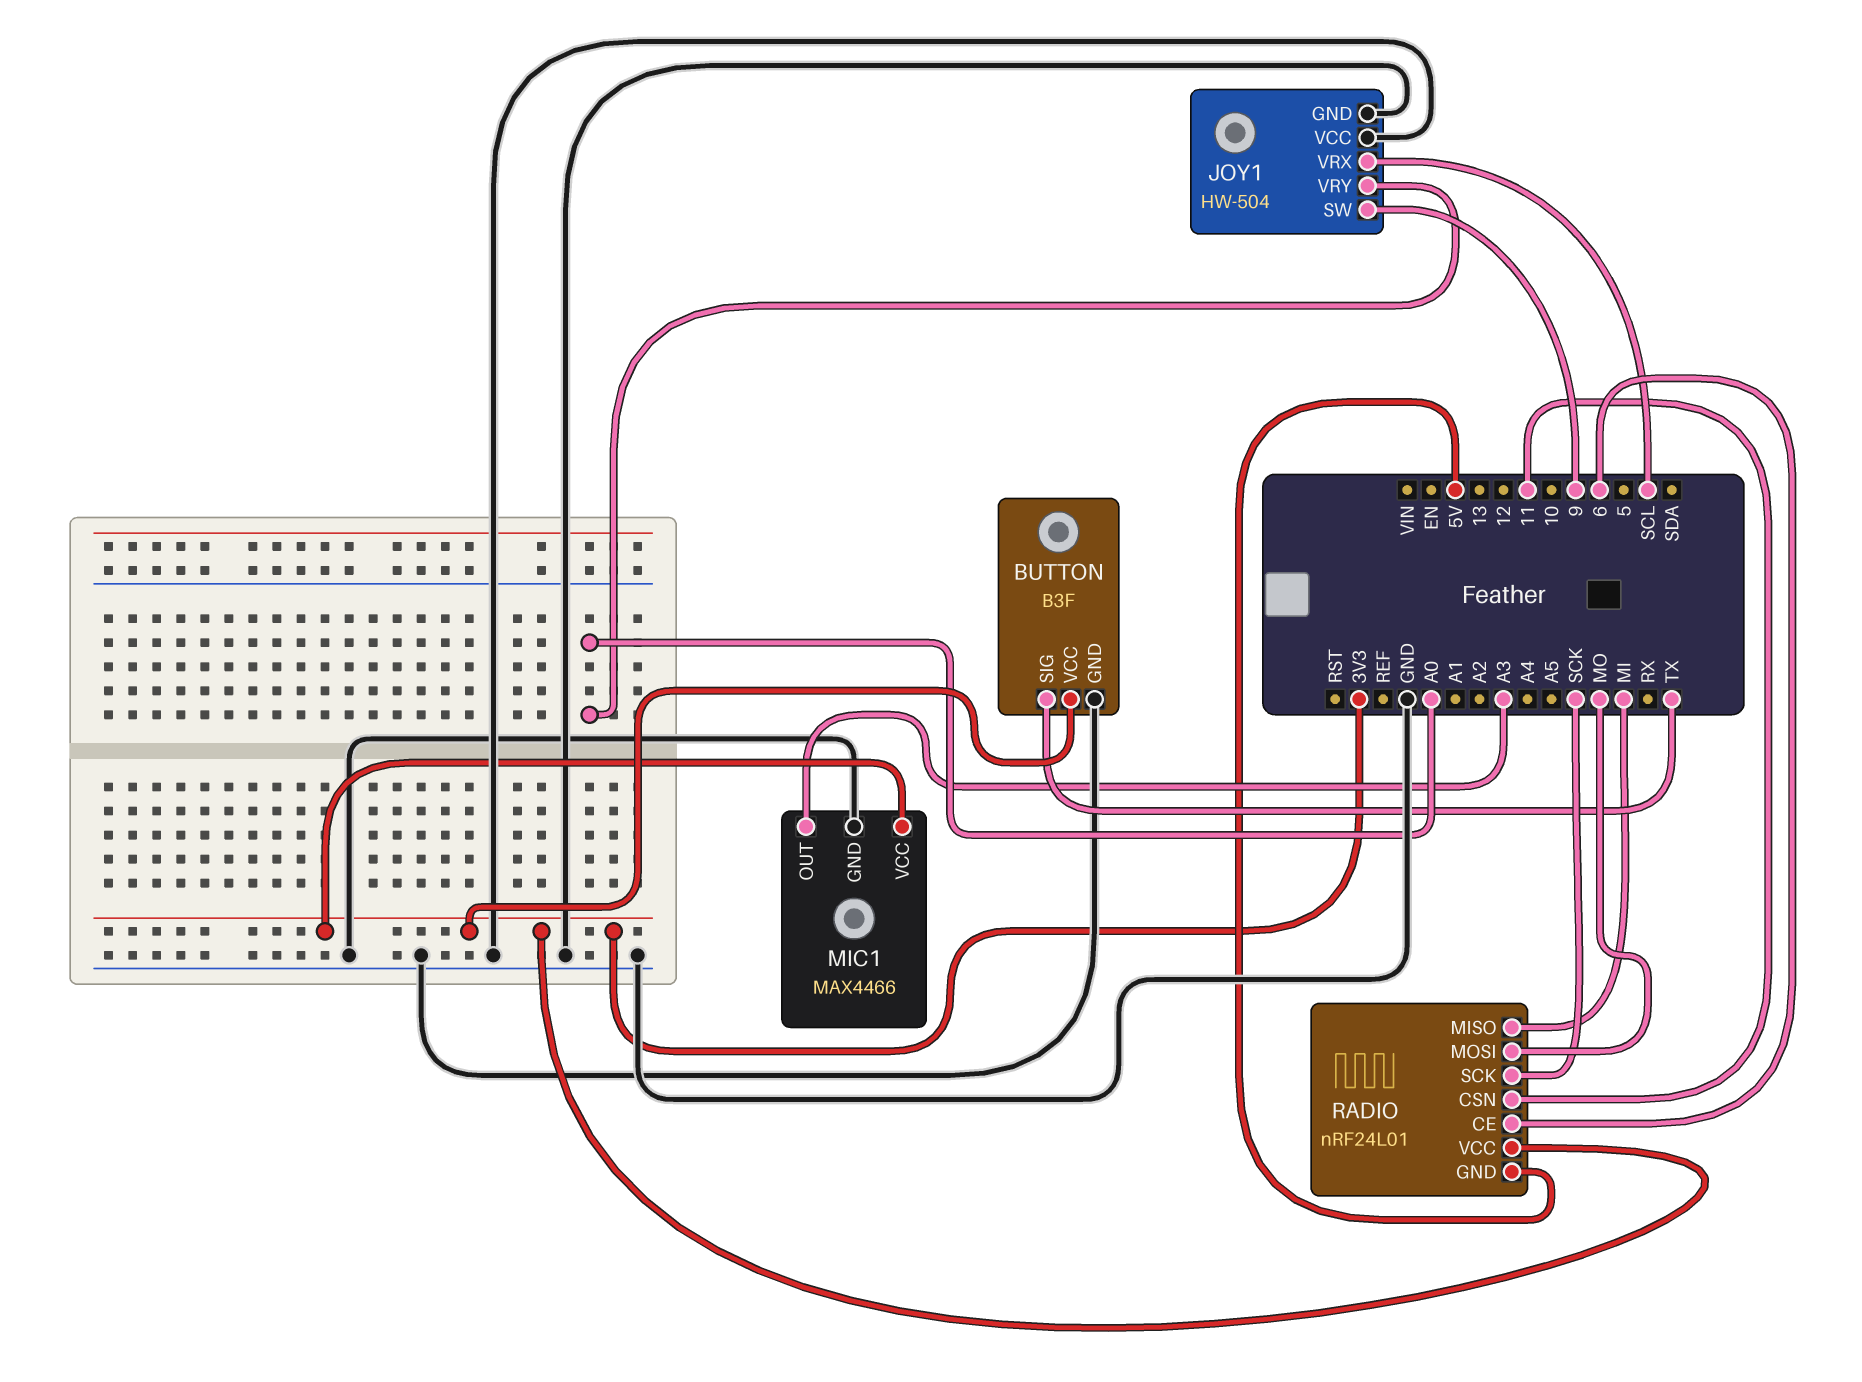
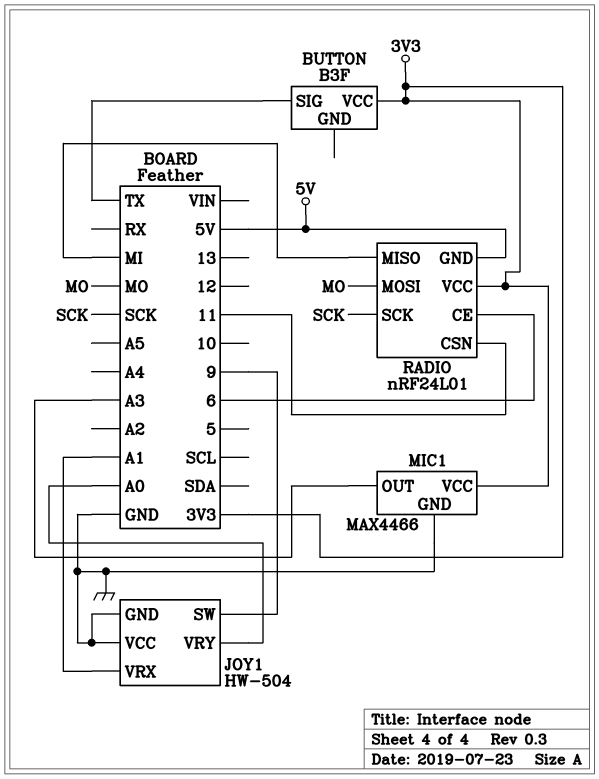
BUTTON pin GND: GND -> none
JOY1 pin VRX: SCL -> A1

